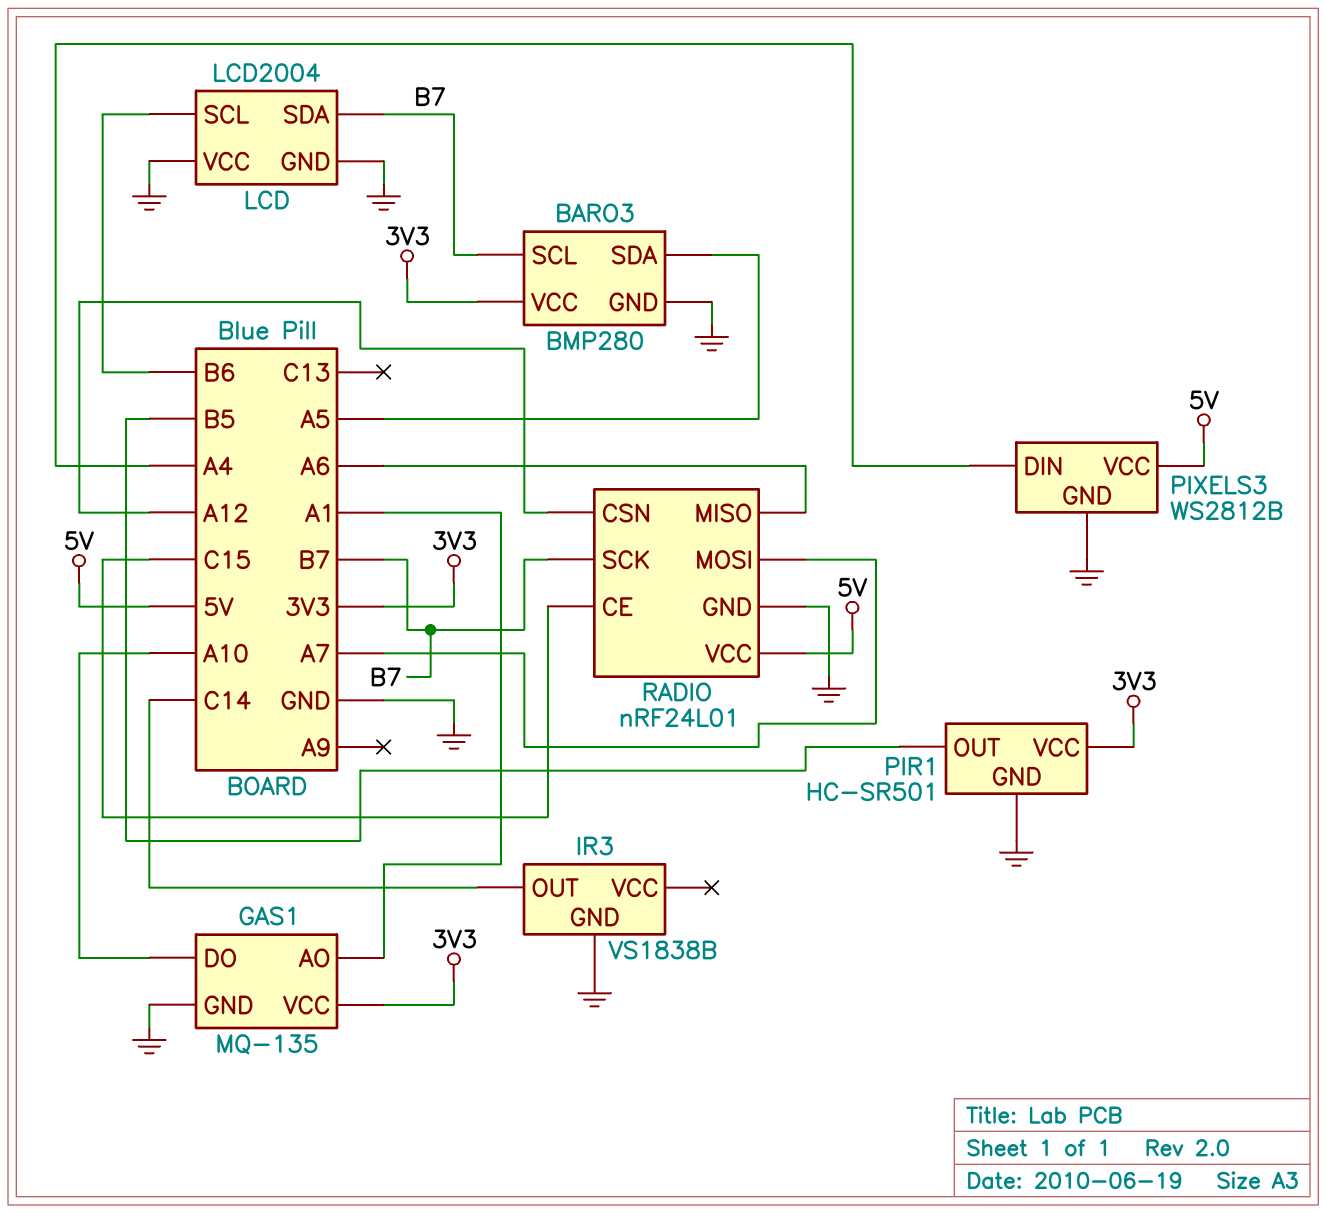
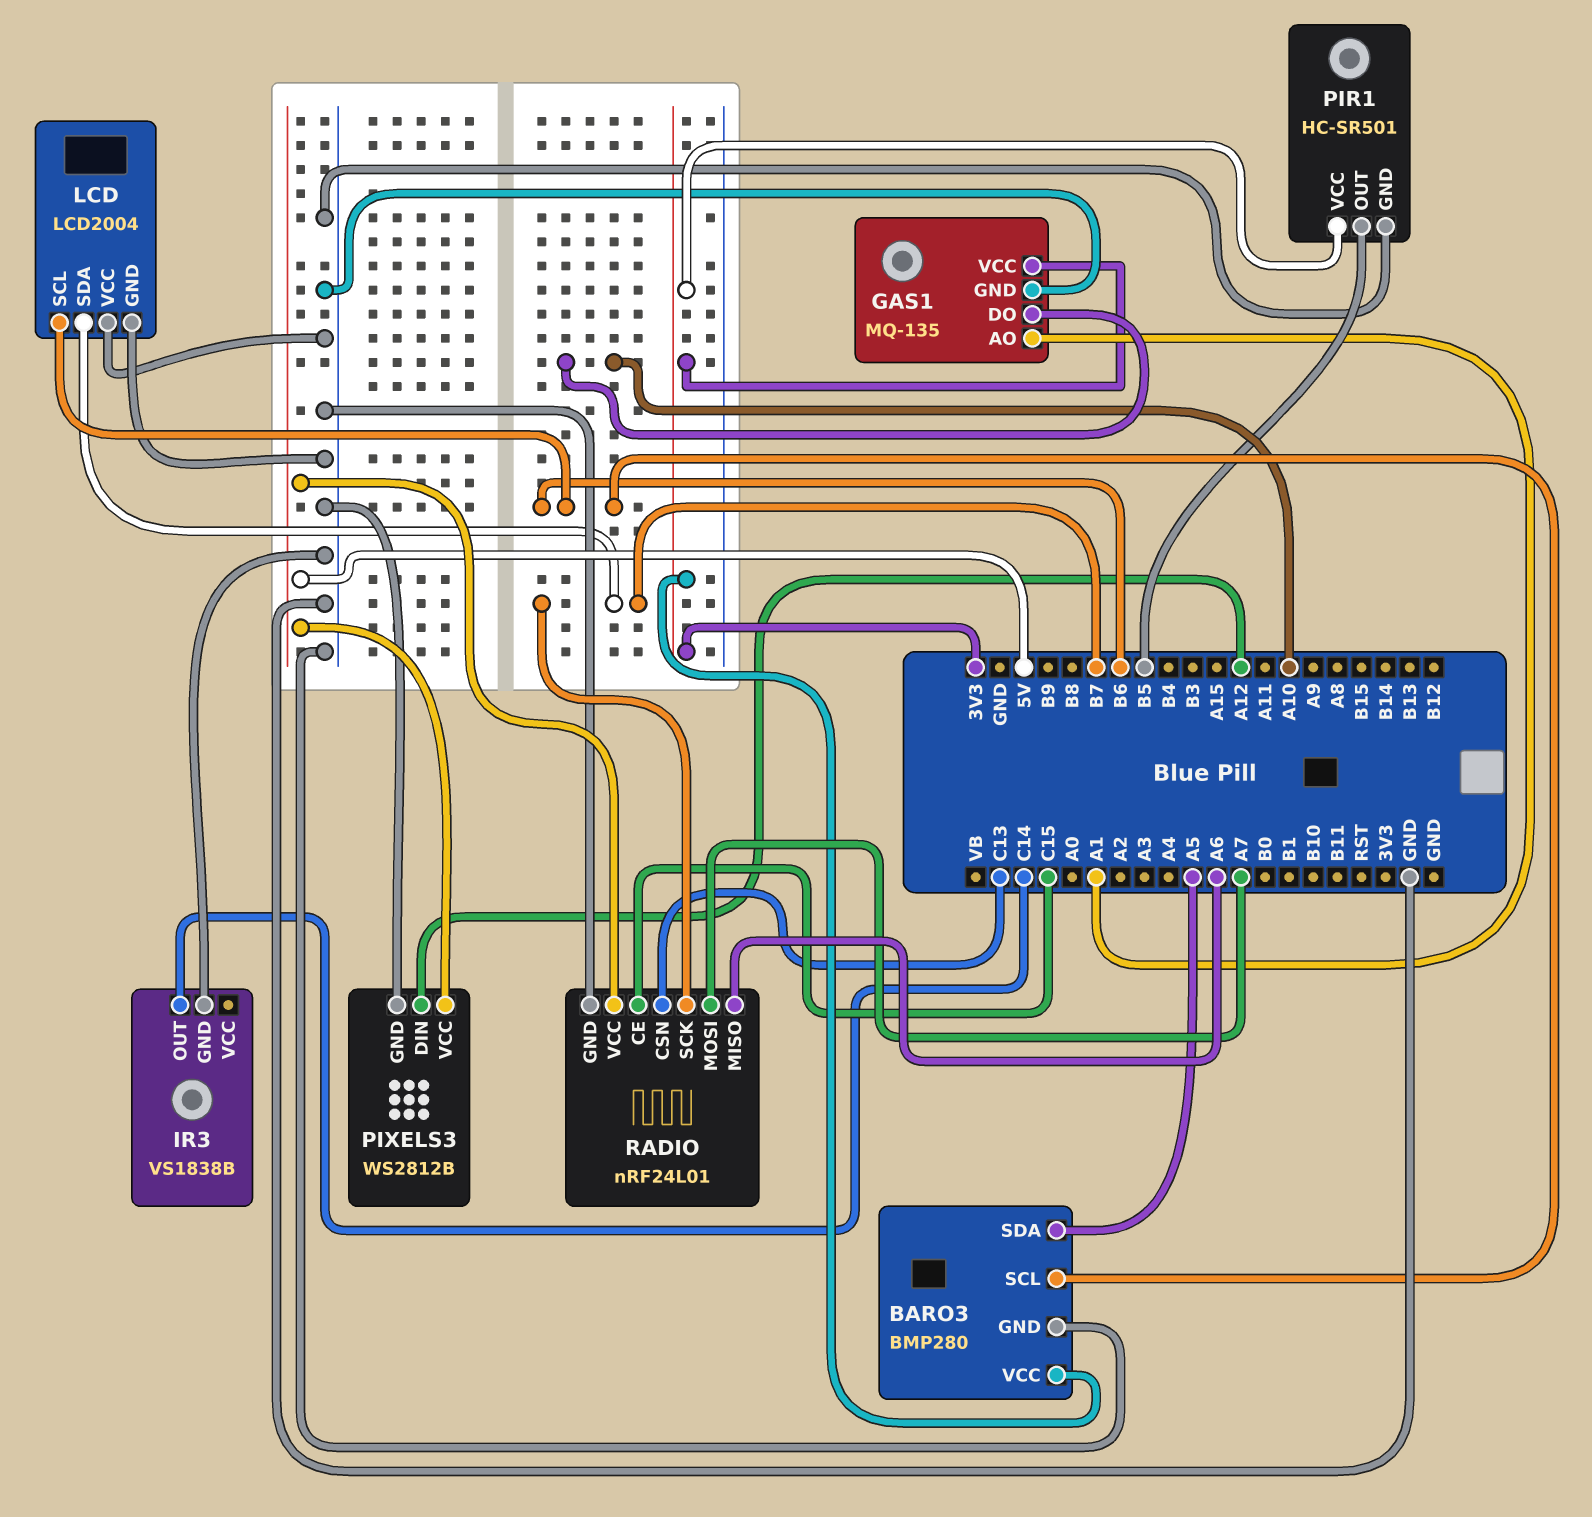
BARO3 pin SCL: B7 -> B6
PIXELS3 pin DIN: A4 -> A12
RADIO pin CSN: A12 -> C13

